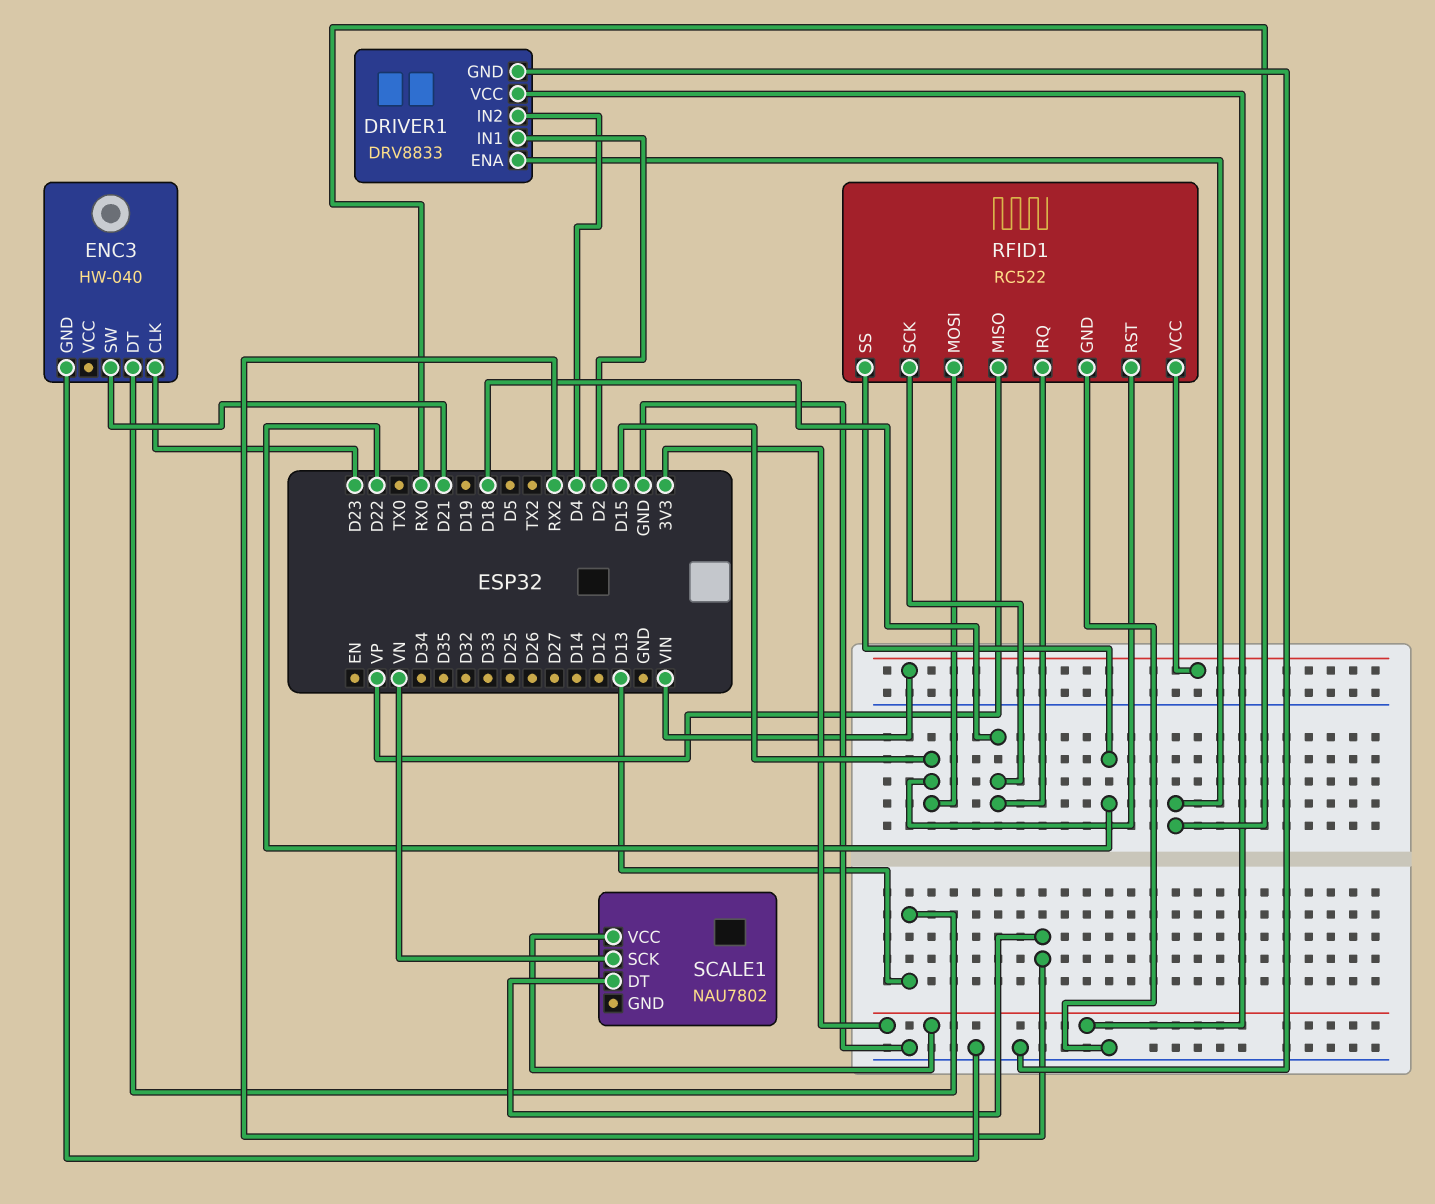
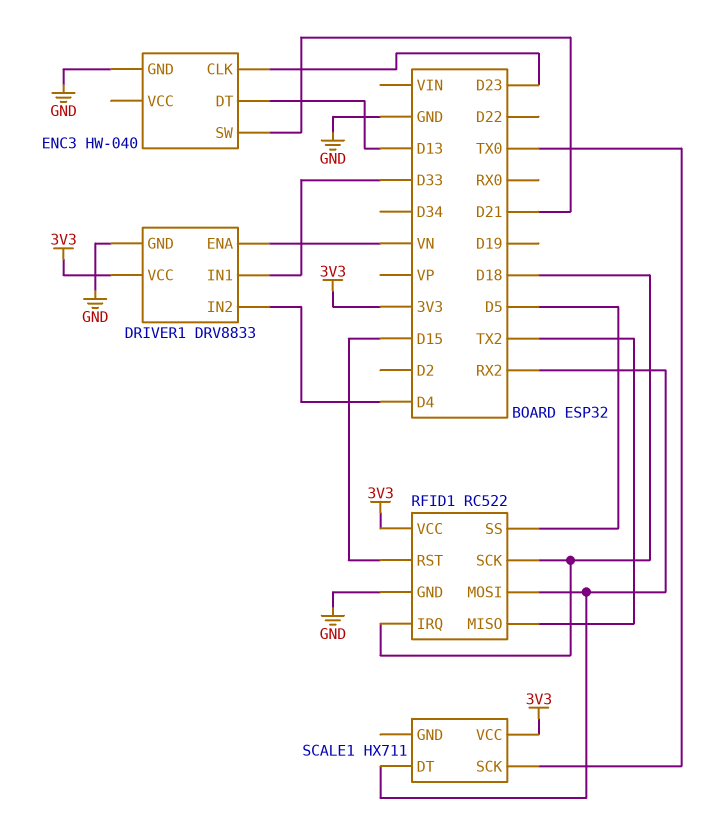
DRIVER1 pin ENA: RX0 -> VN
DRIVER1 pin IN1: D2 -> D33
RFID1 pin MISO: VP -> TX2
RFID1 pin MOSI: D15 -> RX2
RFID1 pin SS: D22 -> D5
RFID1 pin VCC: VIN -> 3V3
SCALE1: NAU7802 -> HX711
SCALE1 pin SCK: VN -> TX0

